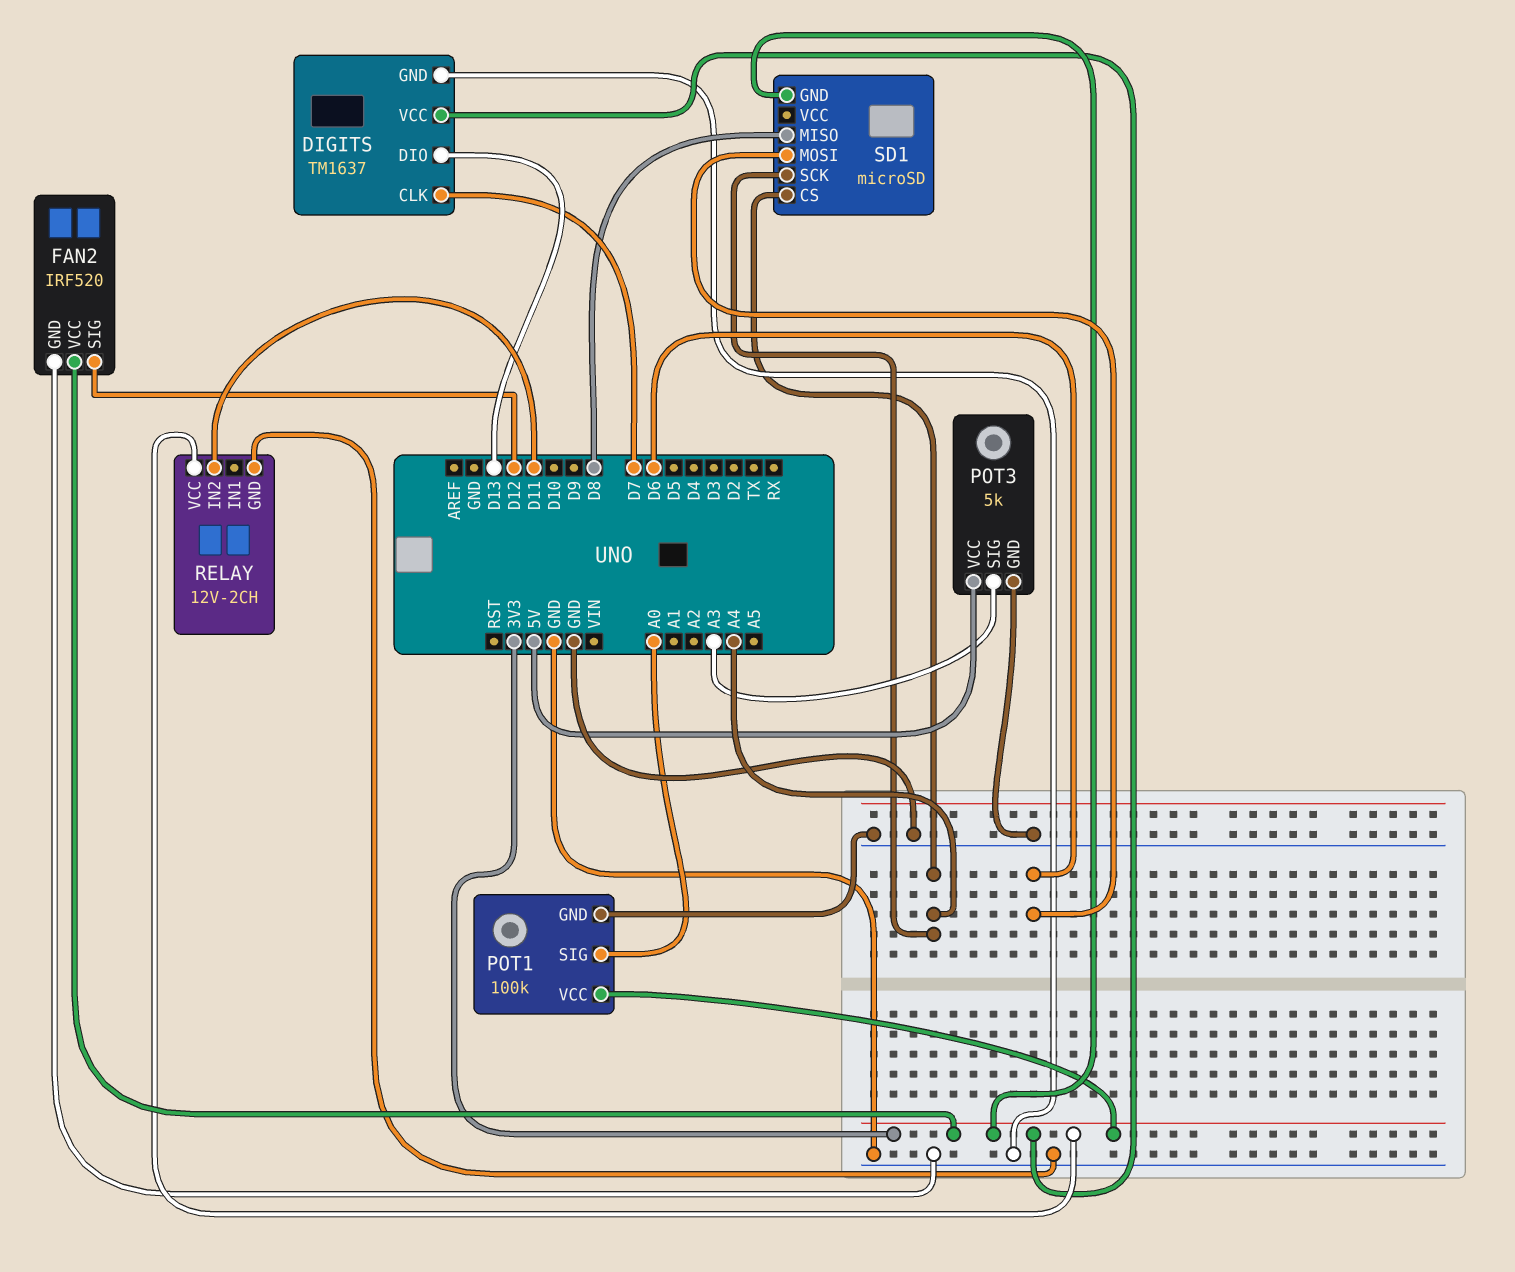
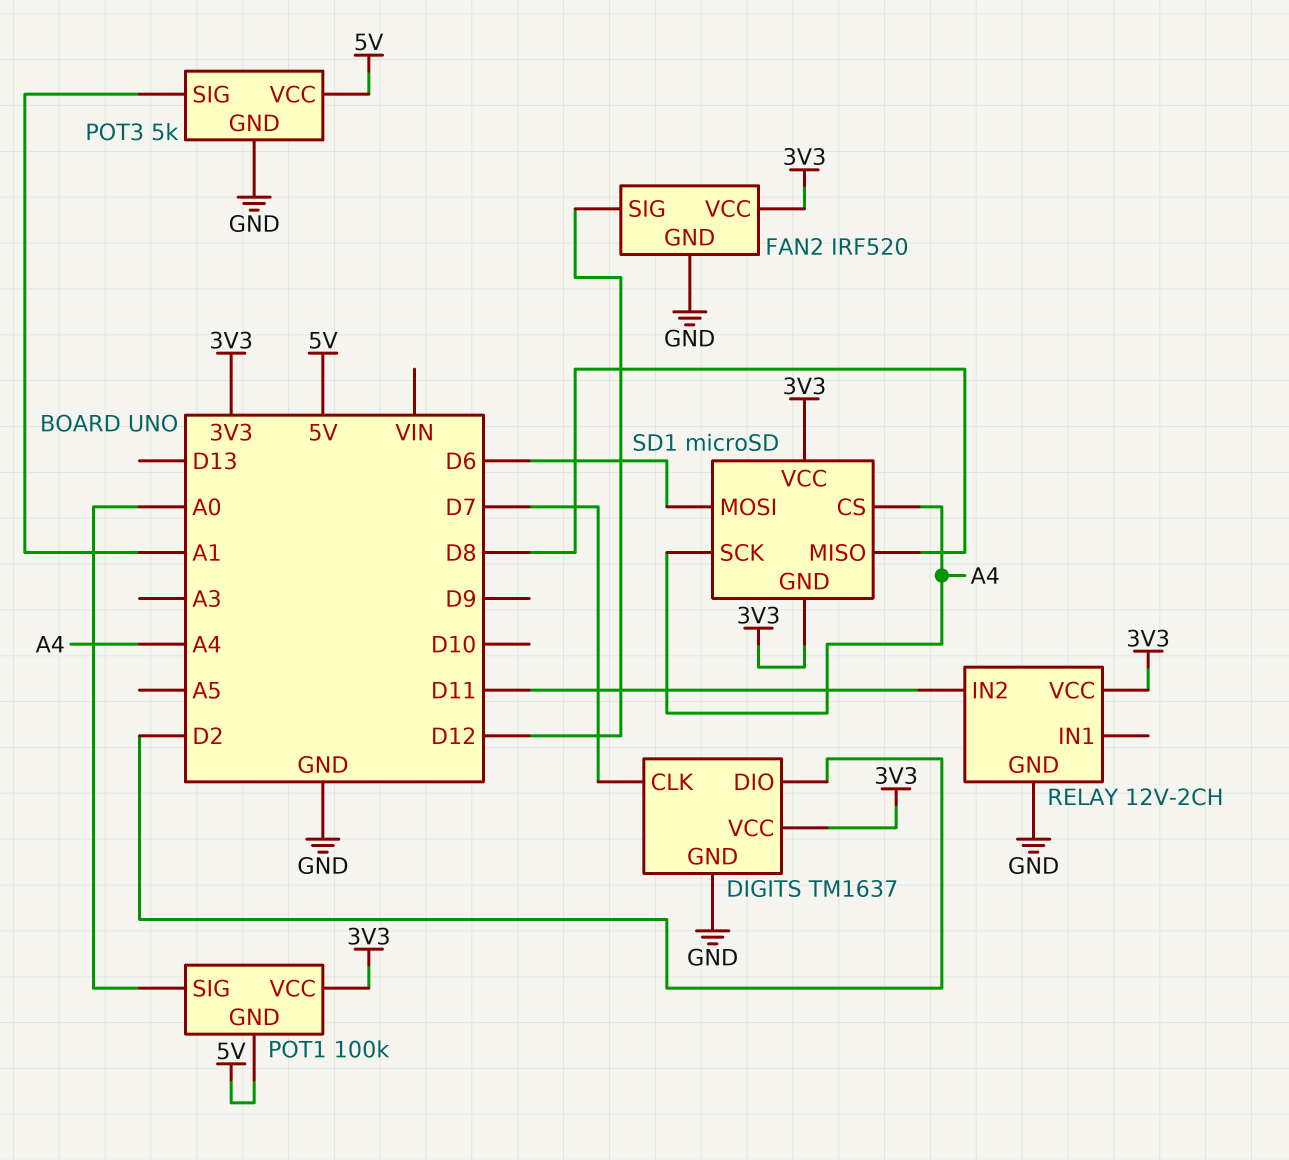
DIGITS pin DIO: D13 -> D2
POT1 pin GND: GND -> 5V
POT3 pin SIG: A3 -> A1
SD1 pin VCC: none -> 3V3

